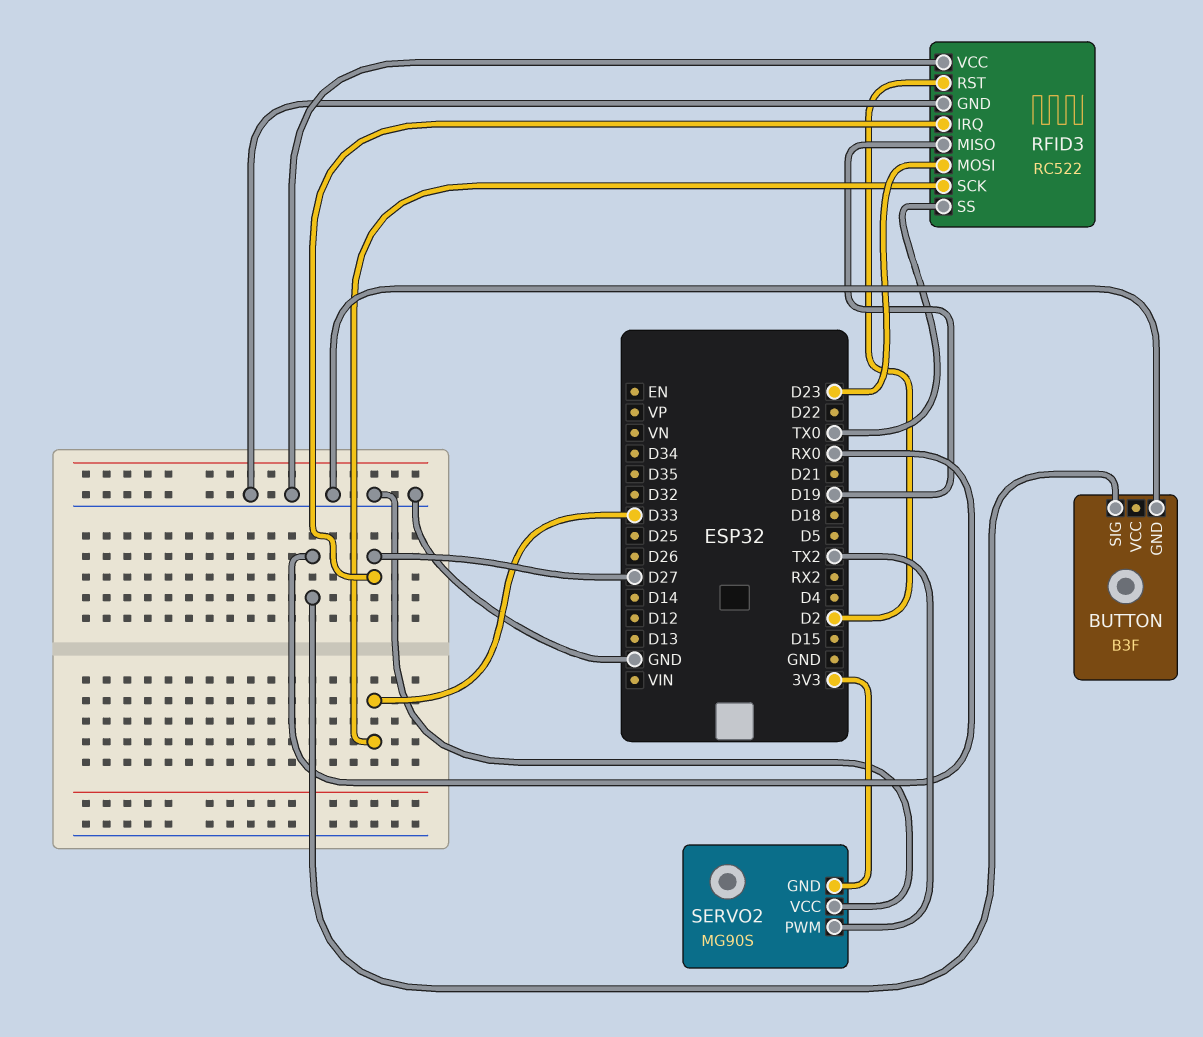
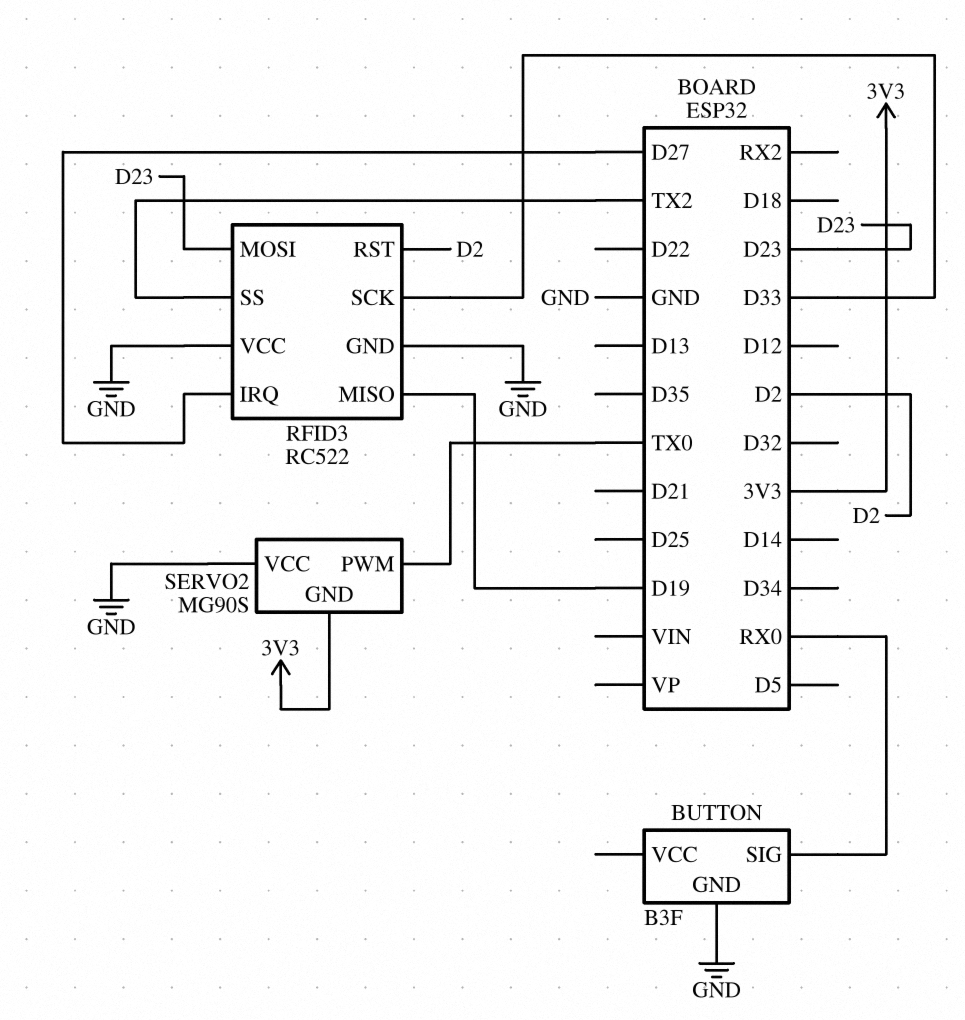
RFID3 pin SS: TX0 -> TX2
SERVO2 pin PWM: TX2 -> TX0

